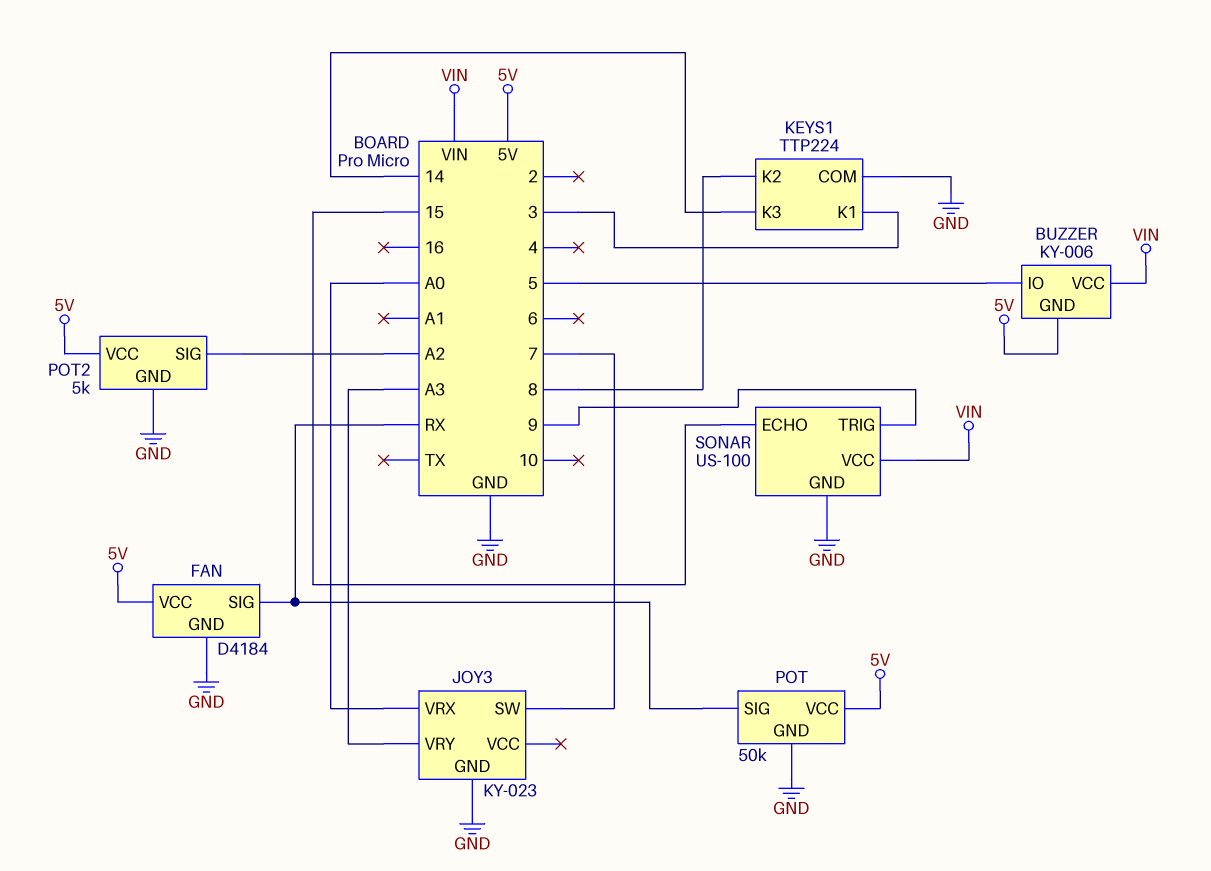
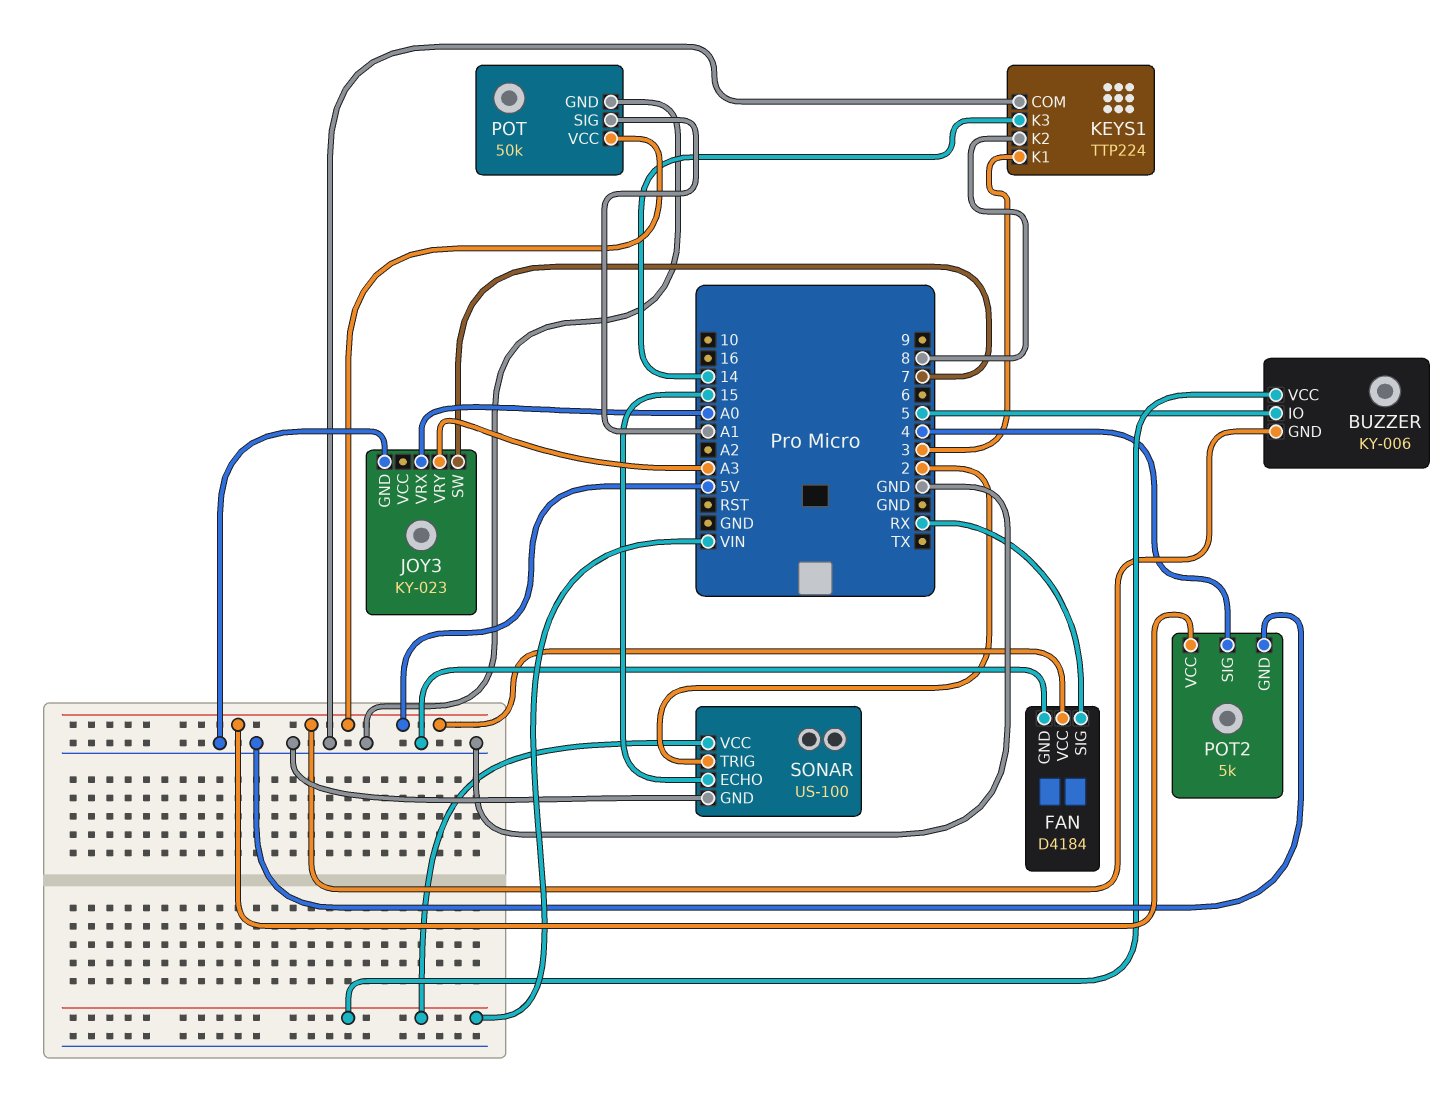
POT pin SIG: RX -> A1
POT2 pin SIG: A2 -> 4
SONAR pin TRIG: 9 -> 2

